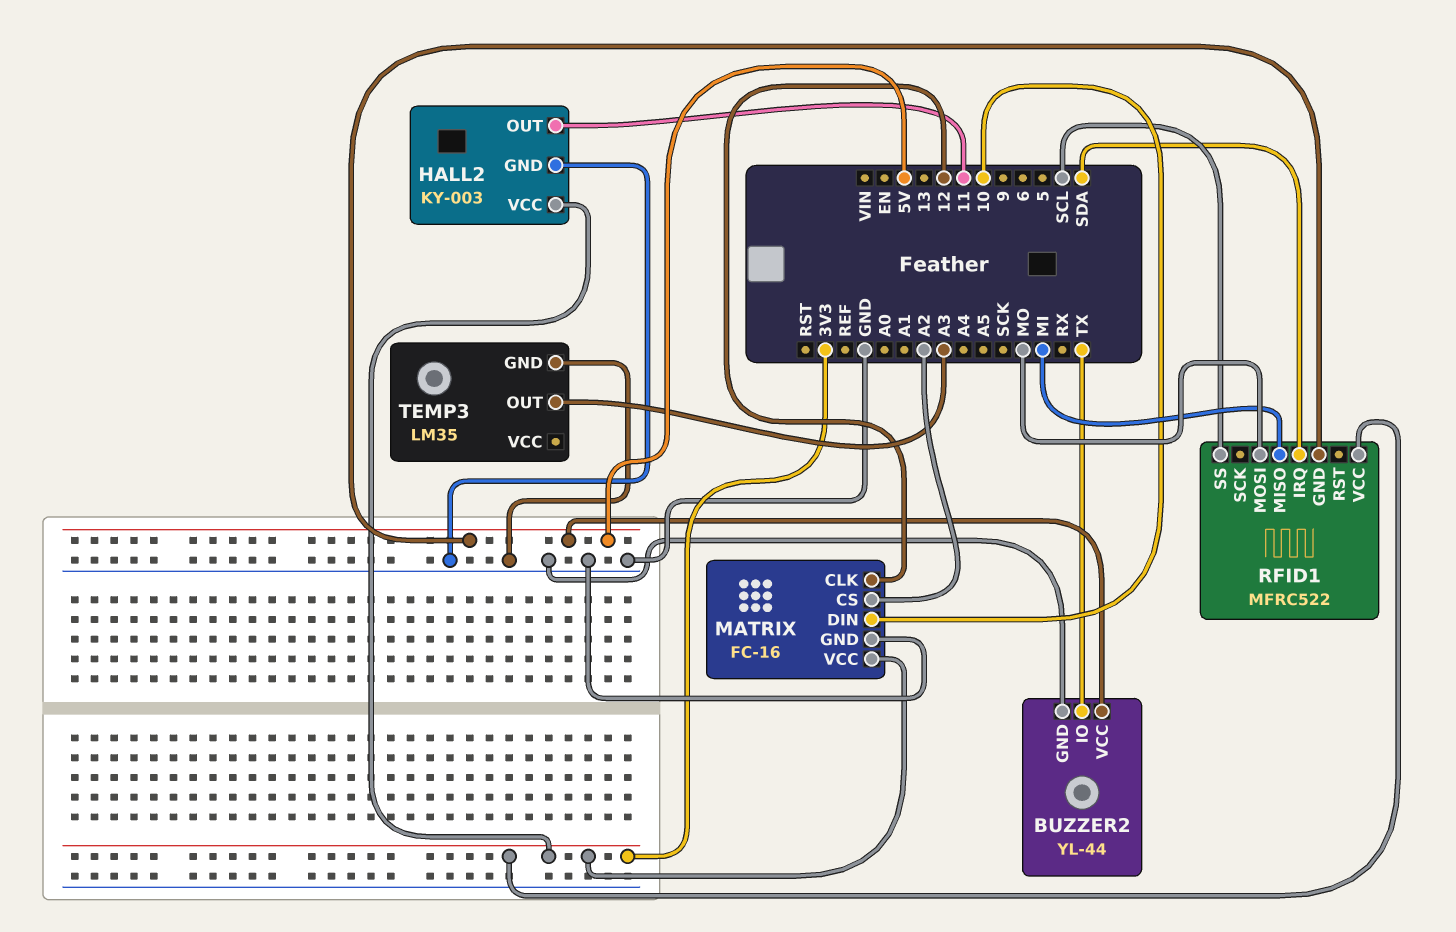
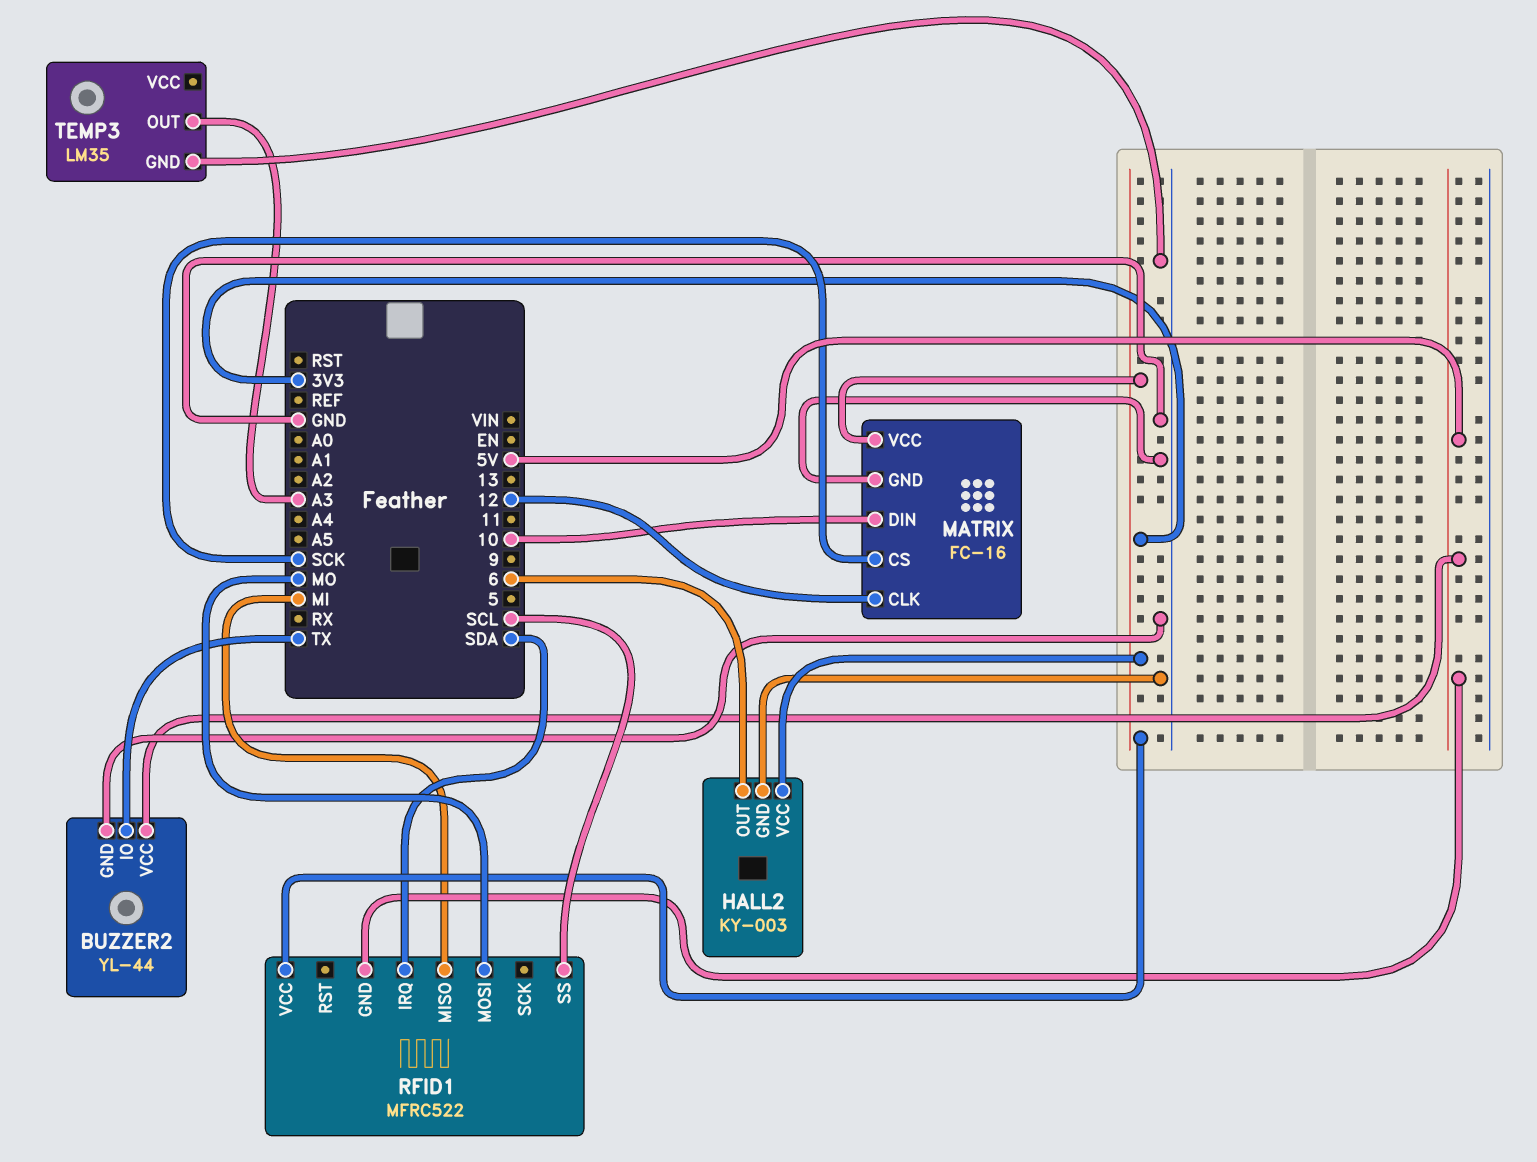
HALL2 pin OUT: 11 -> 6
MATRIX pin CS: A2 -> SCK

